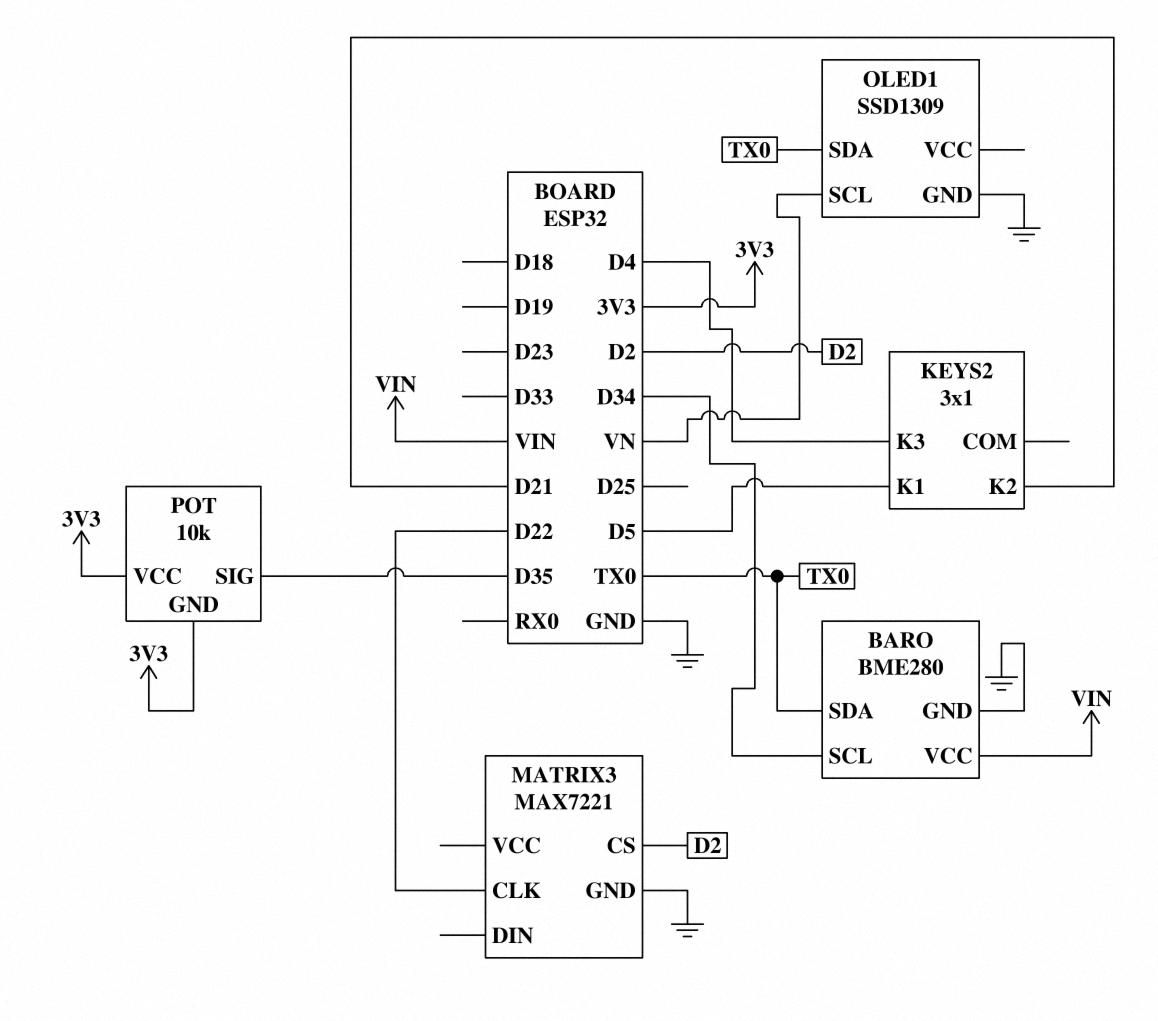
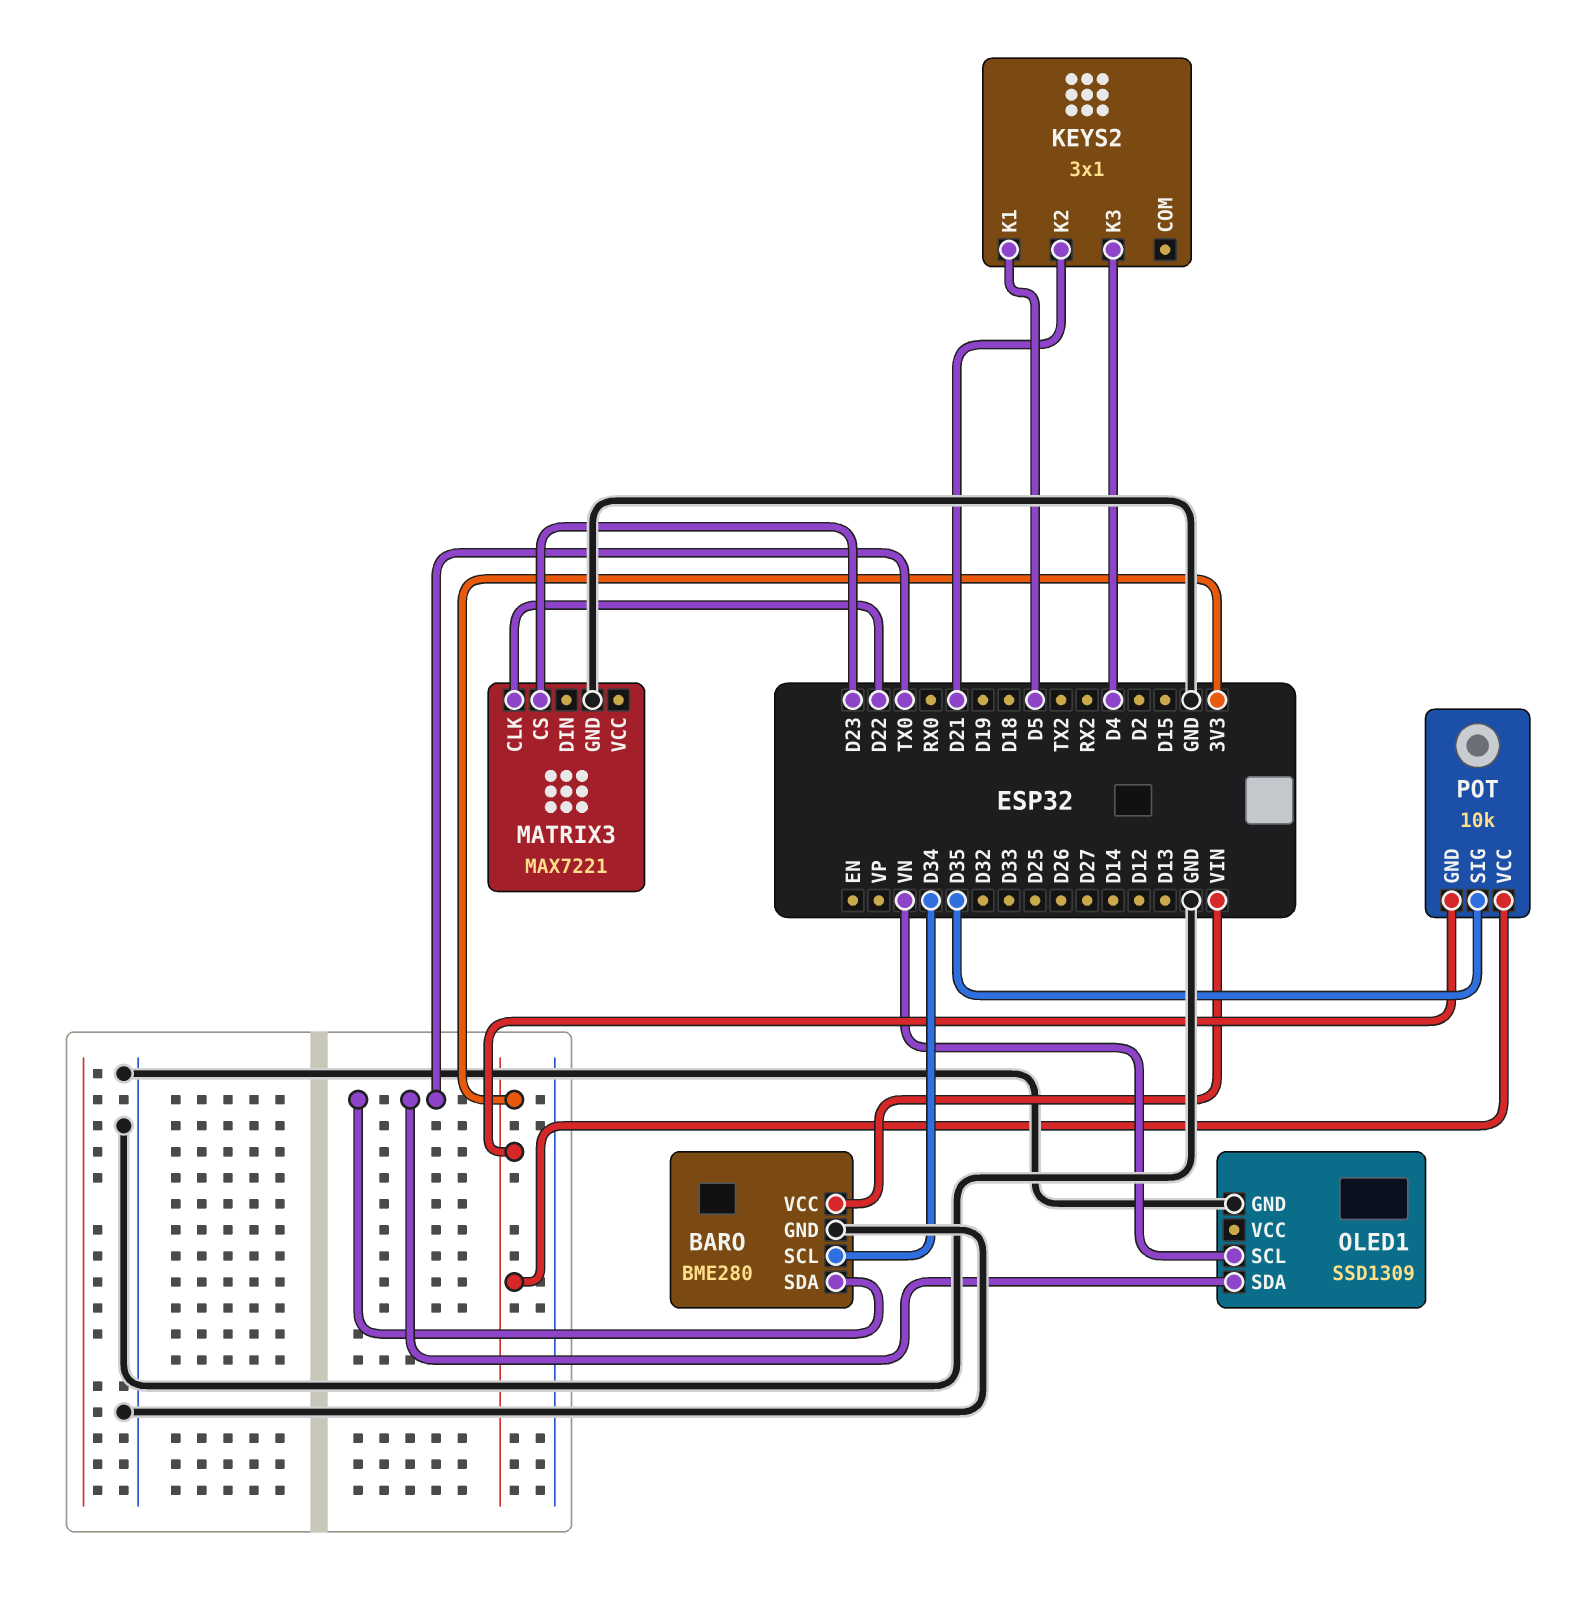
MATRIX3 pin CS: D2 -> D23

